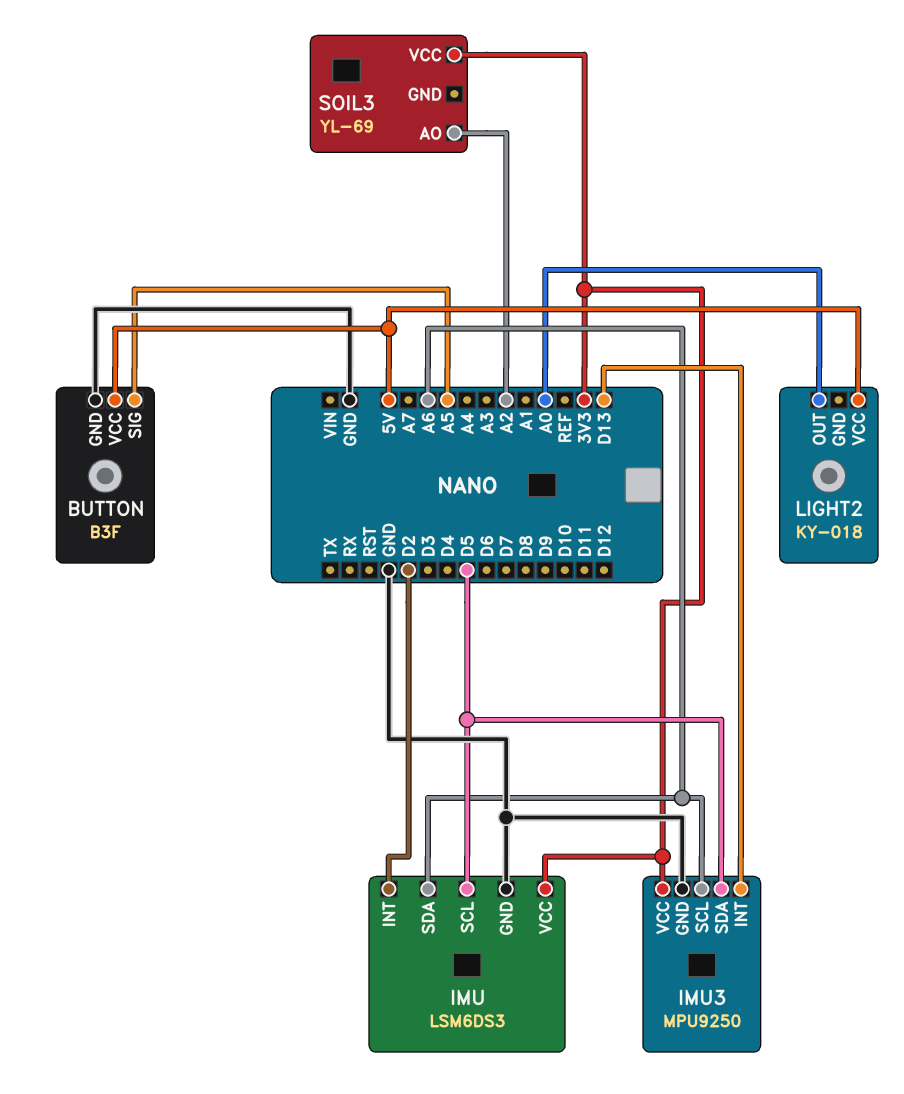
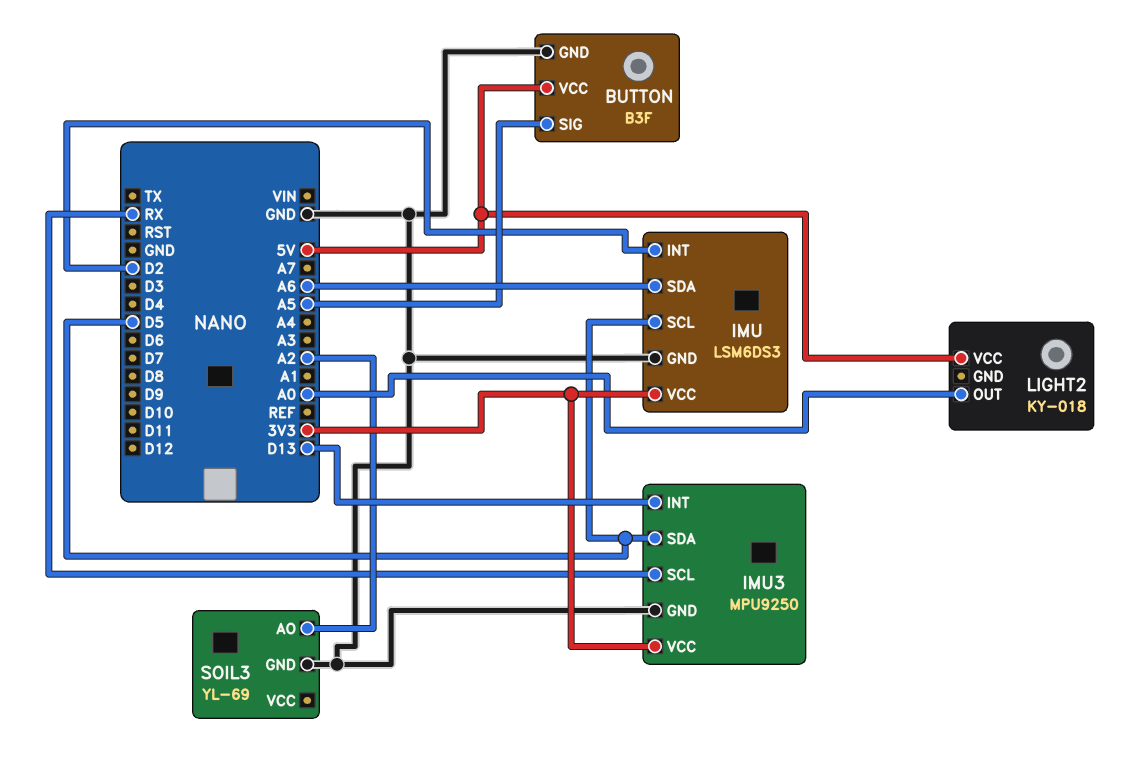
IMU3 pin SCL: A6 -> RX
SOIL3 pin GND: none -> GND
SOIL3 pin VCC: 3V3 -> none

